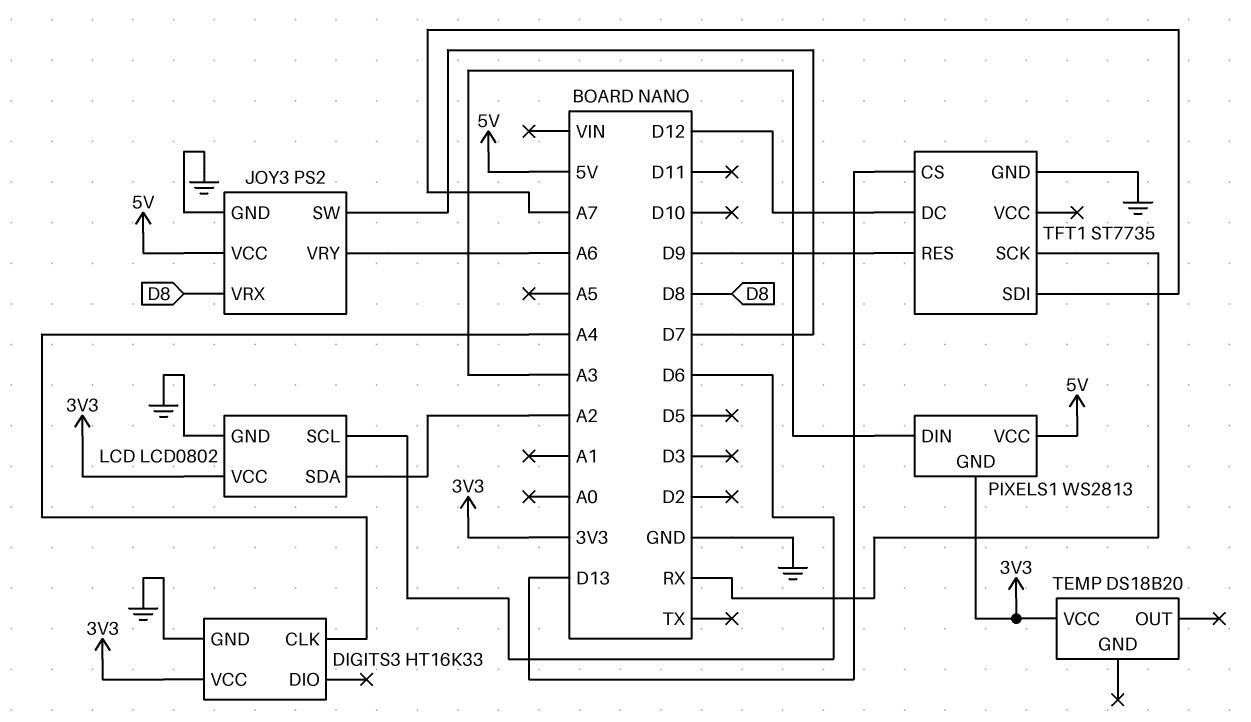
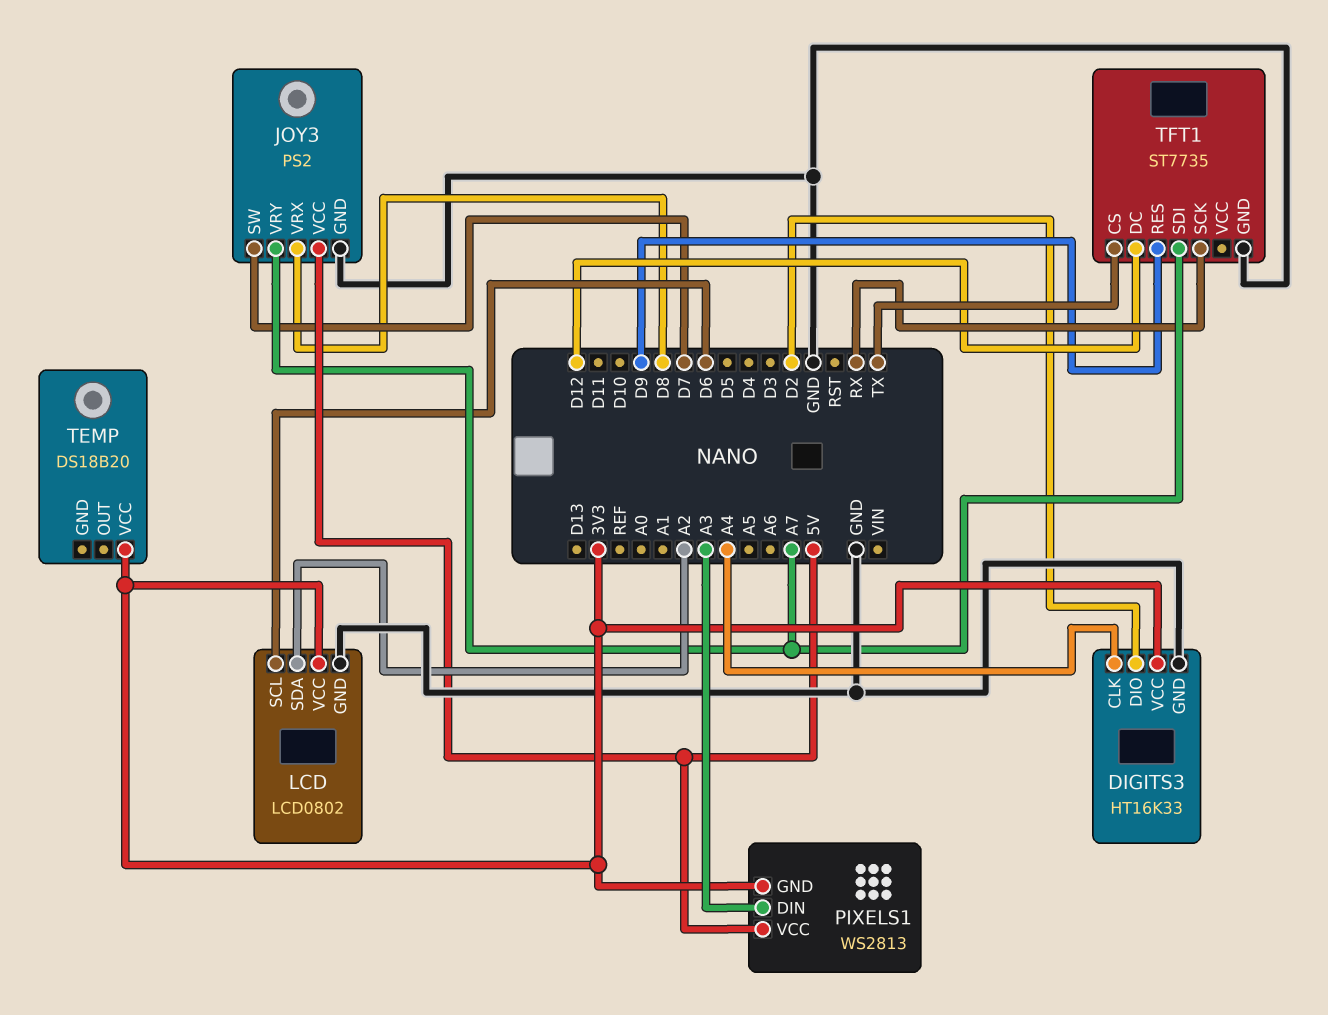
DIGITS3 pin DIO: none -> D2
JOY3 pin VRY: A6 -> A7
TFT1 pin CS: D13 -> TX

